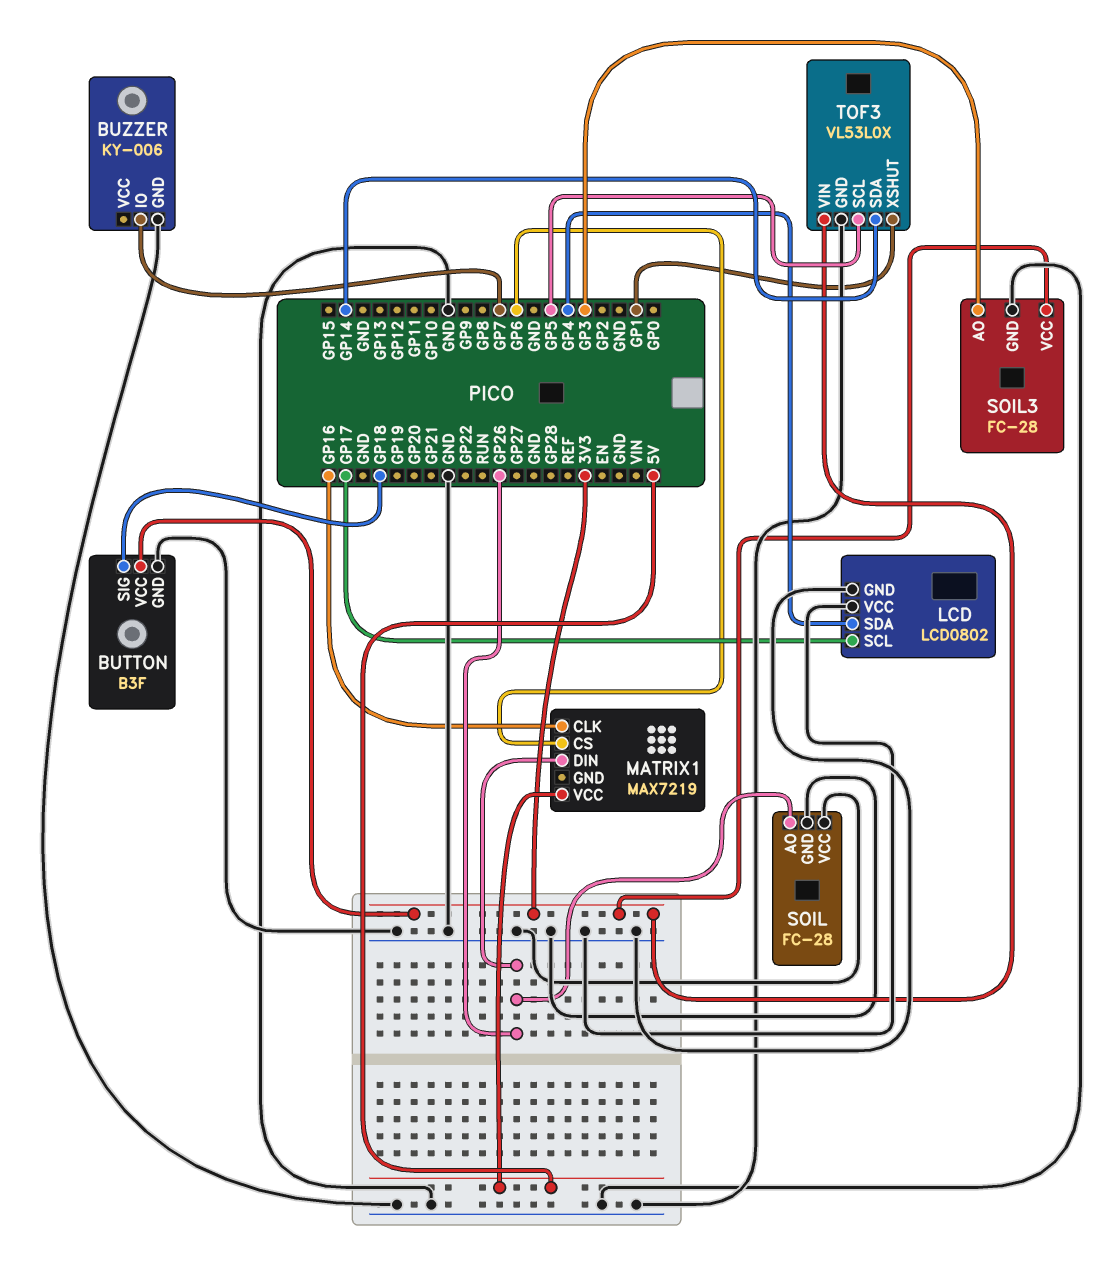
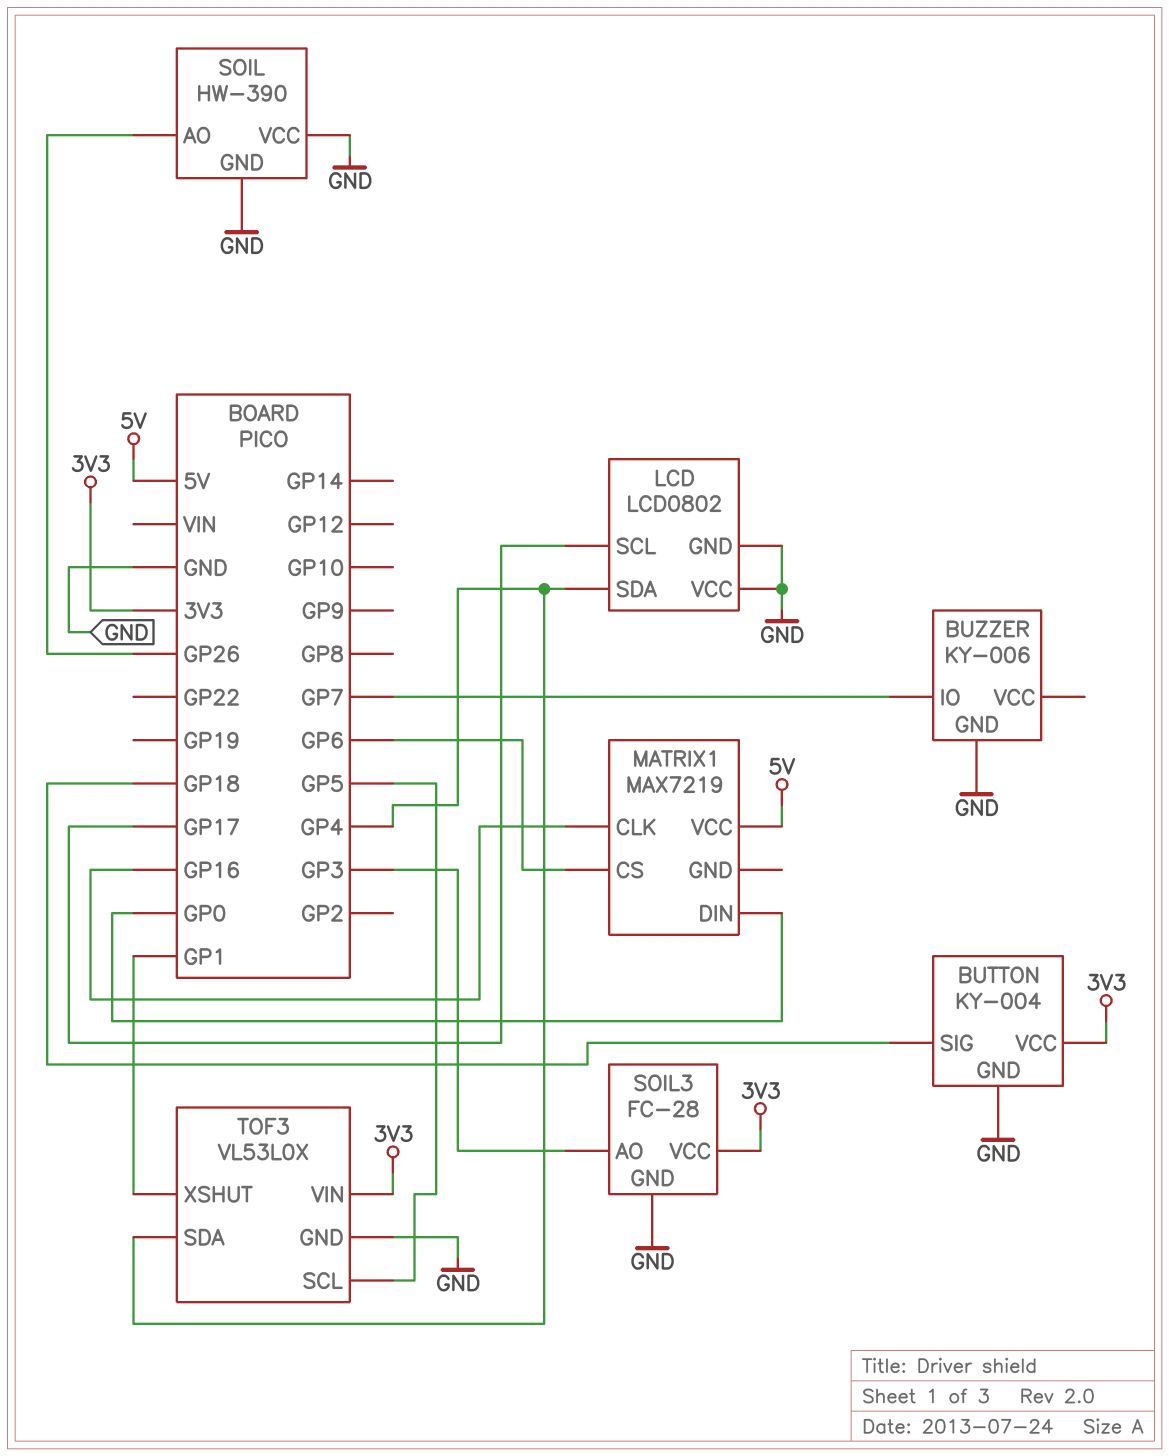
BUTTON: B3F -> KY-004
MATRIX1 pin DIN: GP26 -> GP0
SOIL: FC-28 -> HW-390
TOF3 pin SDA: GP14 -> GP4

